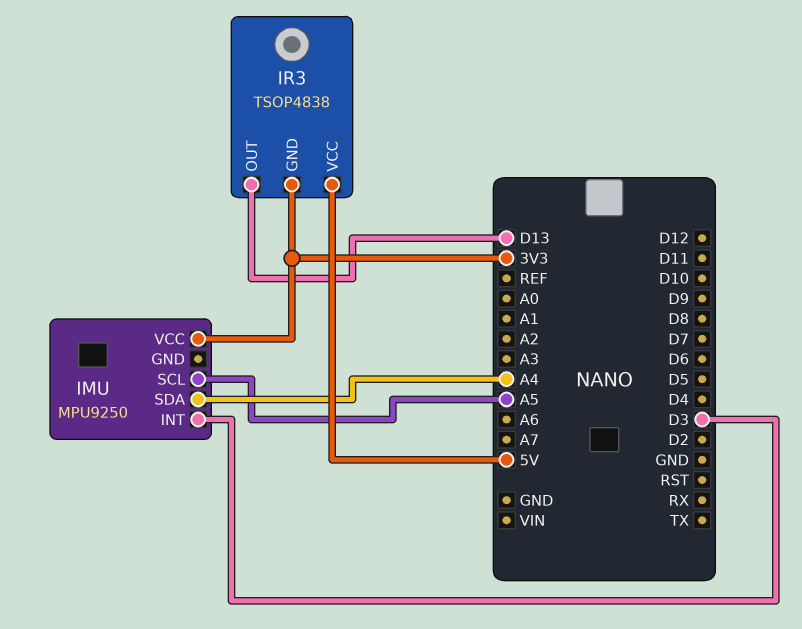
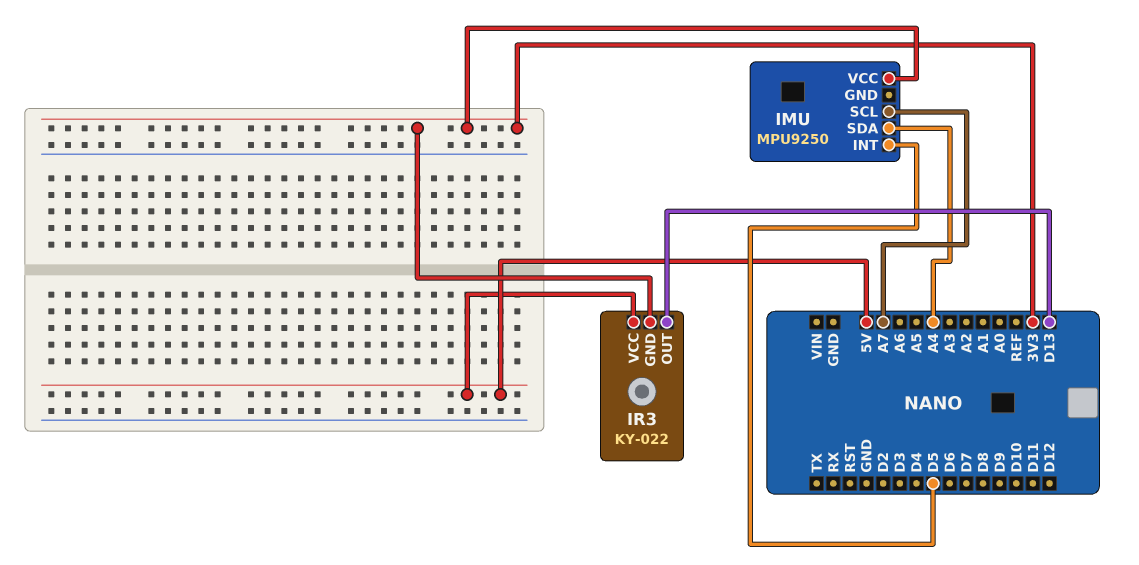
IMU pin INT: D3 -> D5
IMU pin SCL: A5 -> A7
IR3: TSOP4838 -> KY-022

